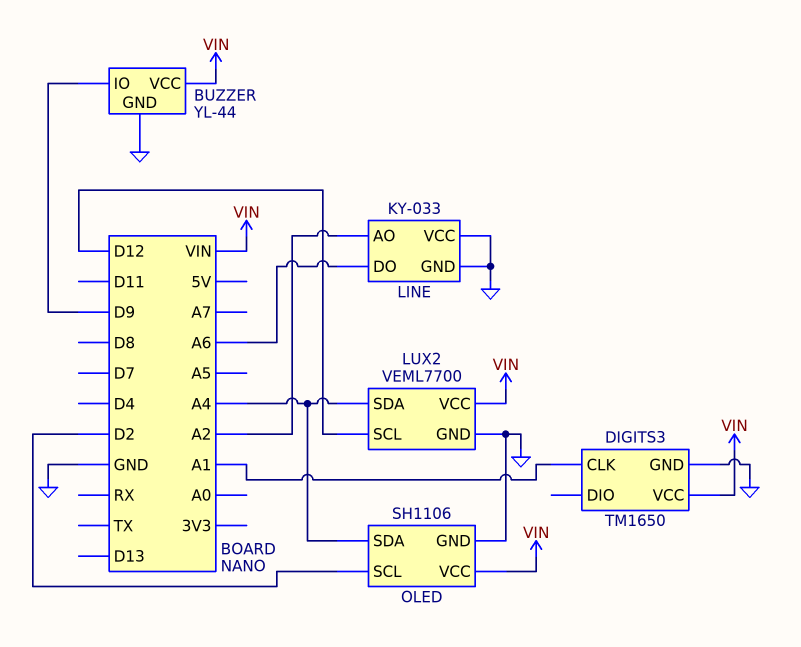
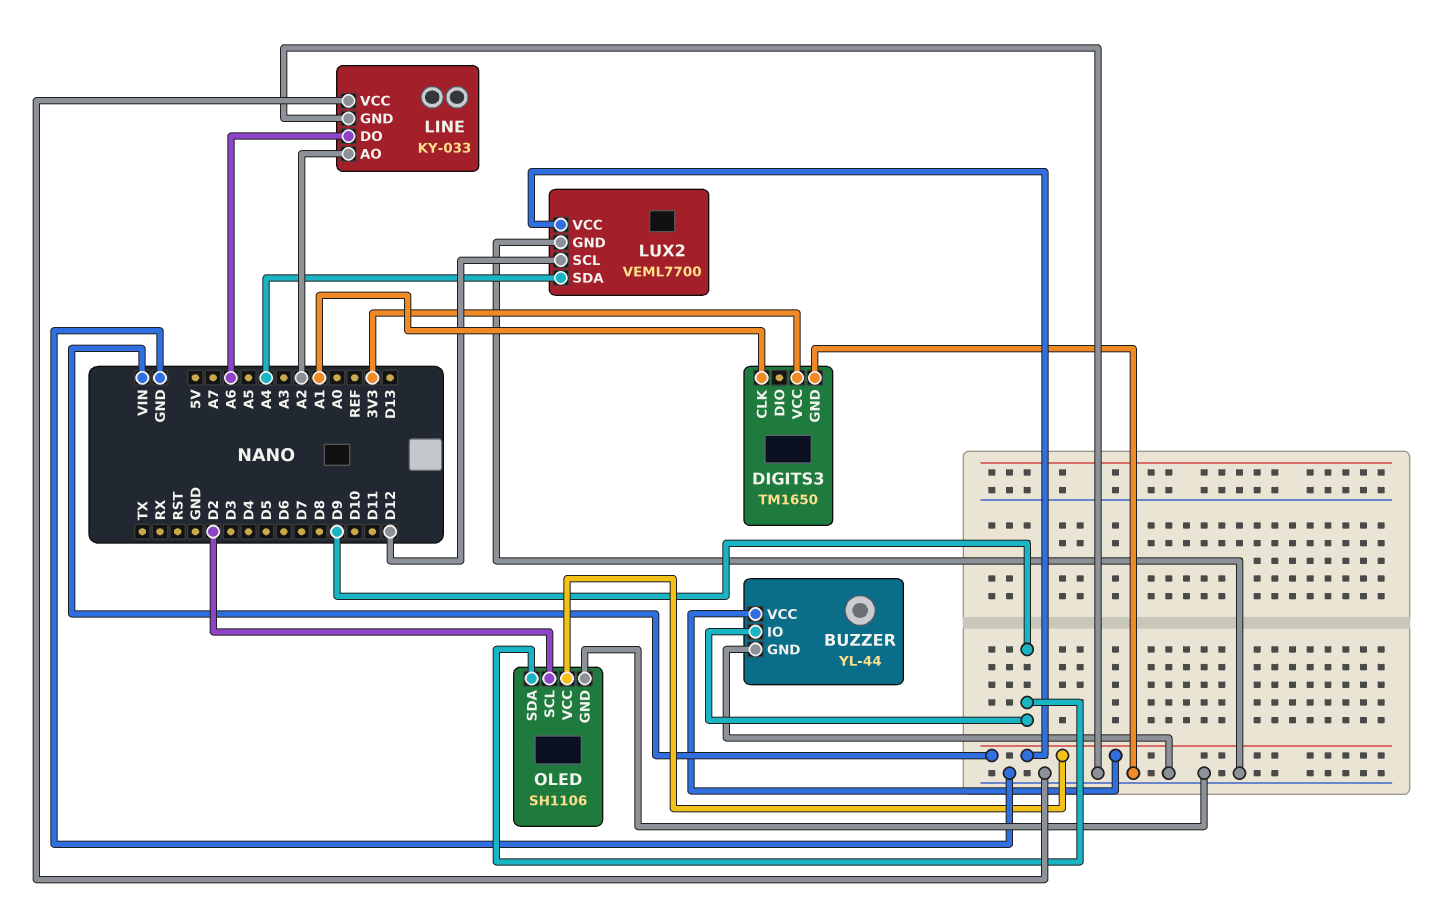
DIGITS3 pin VCC: VIN -> 3V3
OLED pin SDA: A4 -> D9

